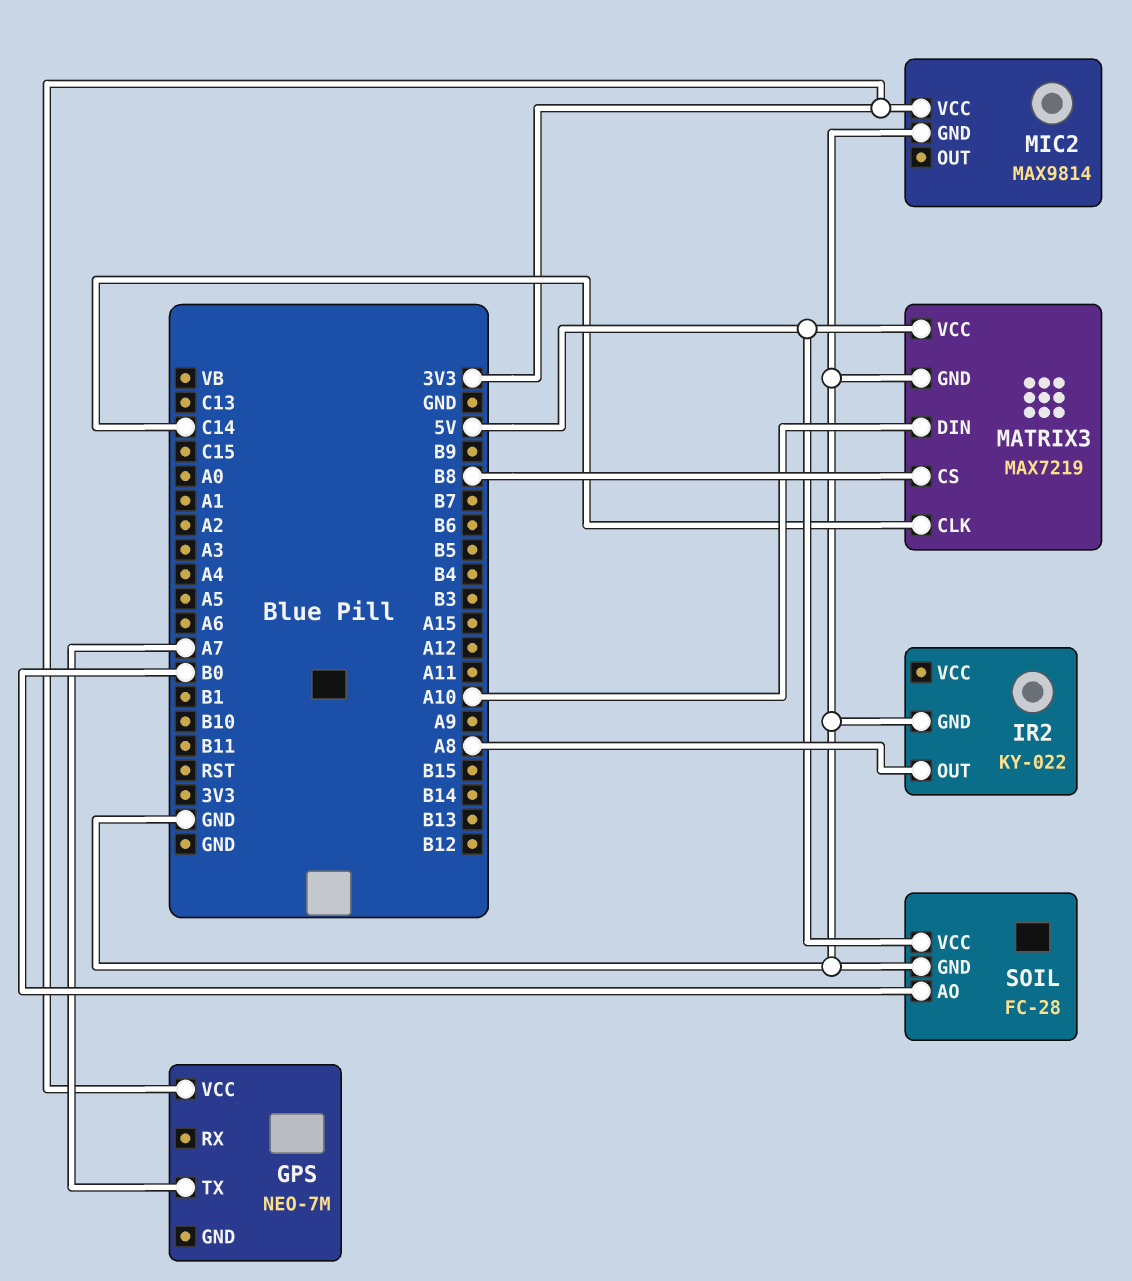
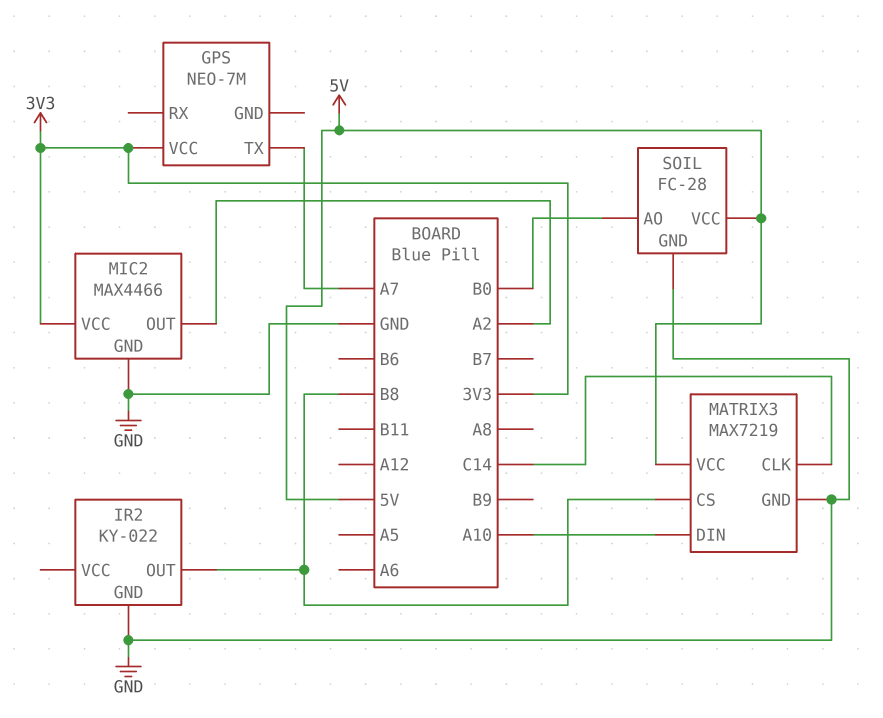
IR2 pin OUT: A8 -> B8
MIC2: MAX9814 -> MAX4466
MIC2 pin OUT: none -> A2

